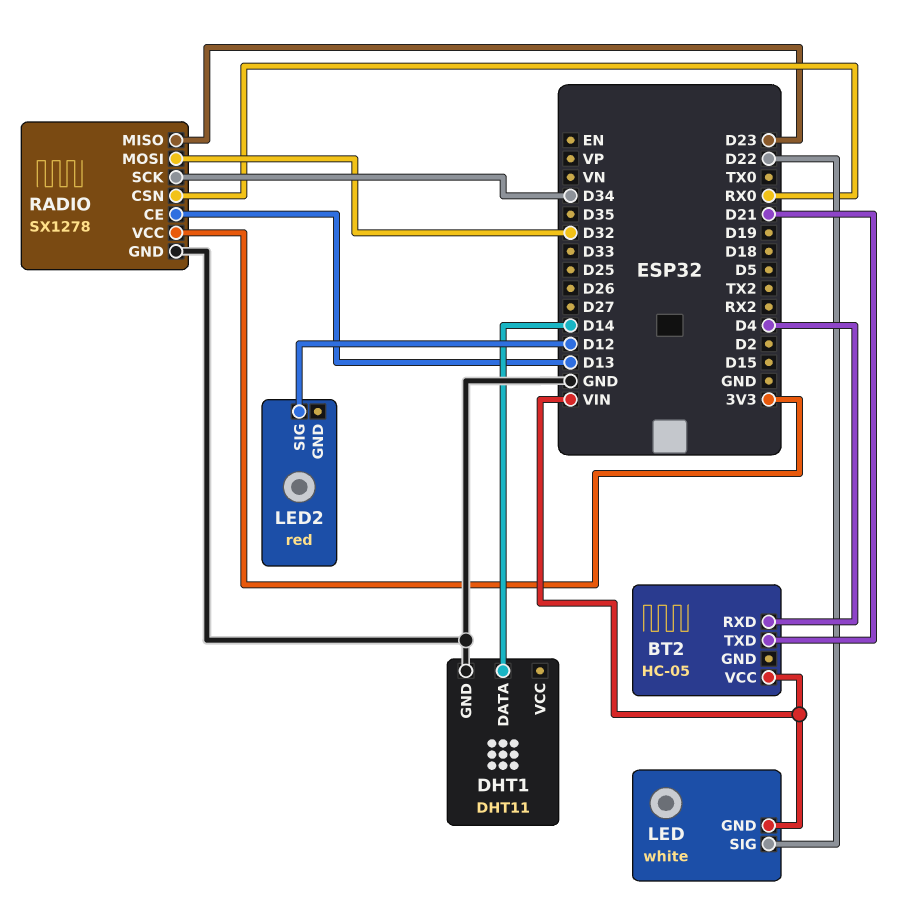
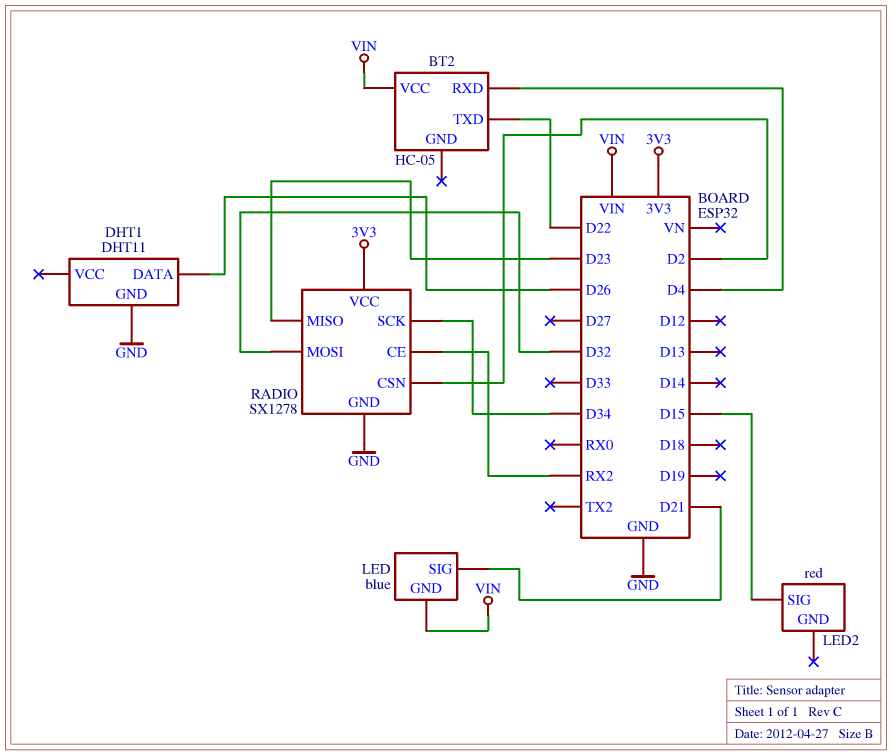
BT2 pin TXD: D21 -> D22
DHT1 pin DATA: D14 -> D26
LED: white -> blue
LED pin SIG: D22 -> D21
LED2 pin SIG: D12 -> D15
RADIO pin CE: D13 -> RX2
RADIO pin CSN: RX0 -> D2

